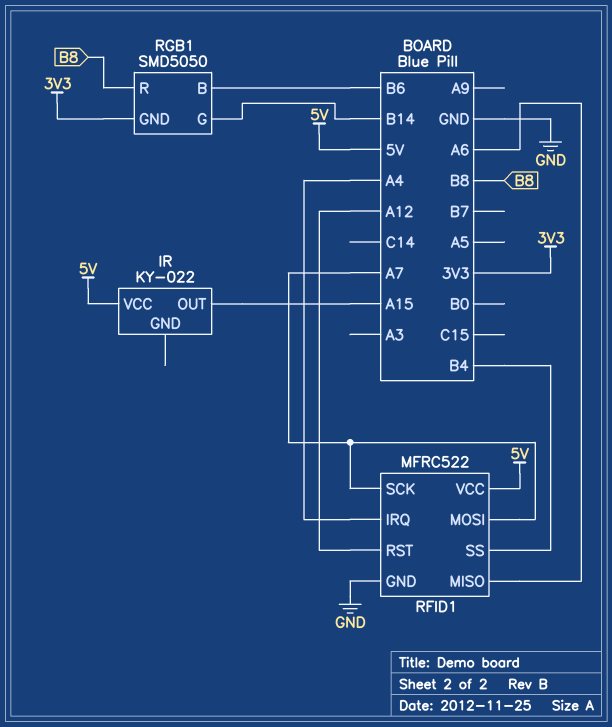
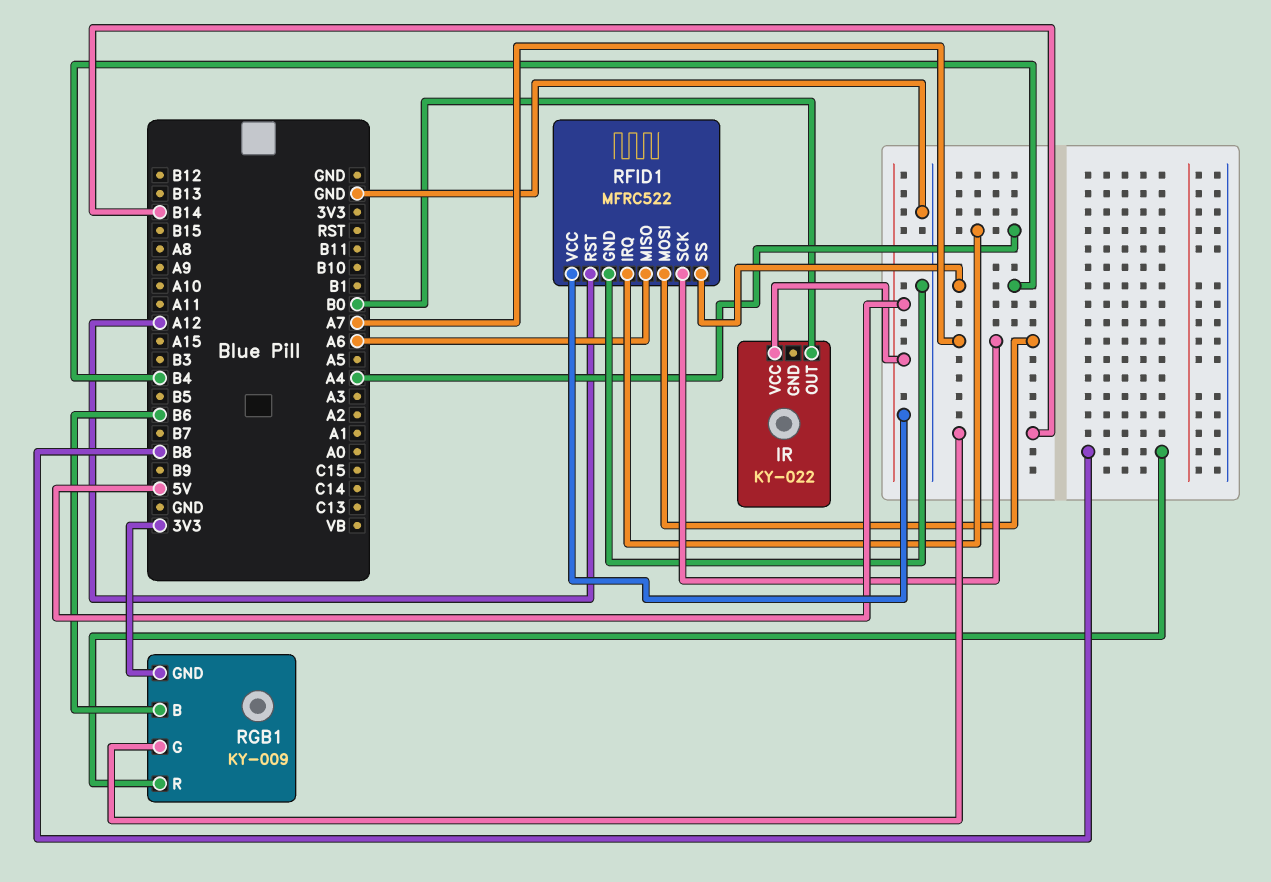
IR pin OUT: A15 -> B0
RGB1: SMD5050 -> KY-009

